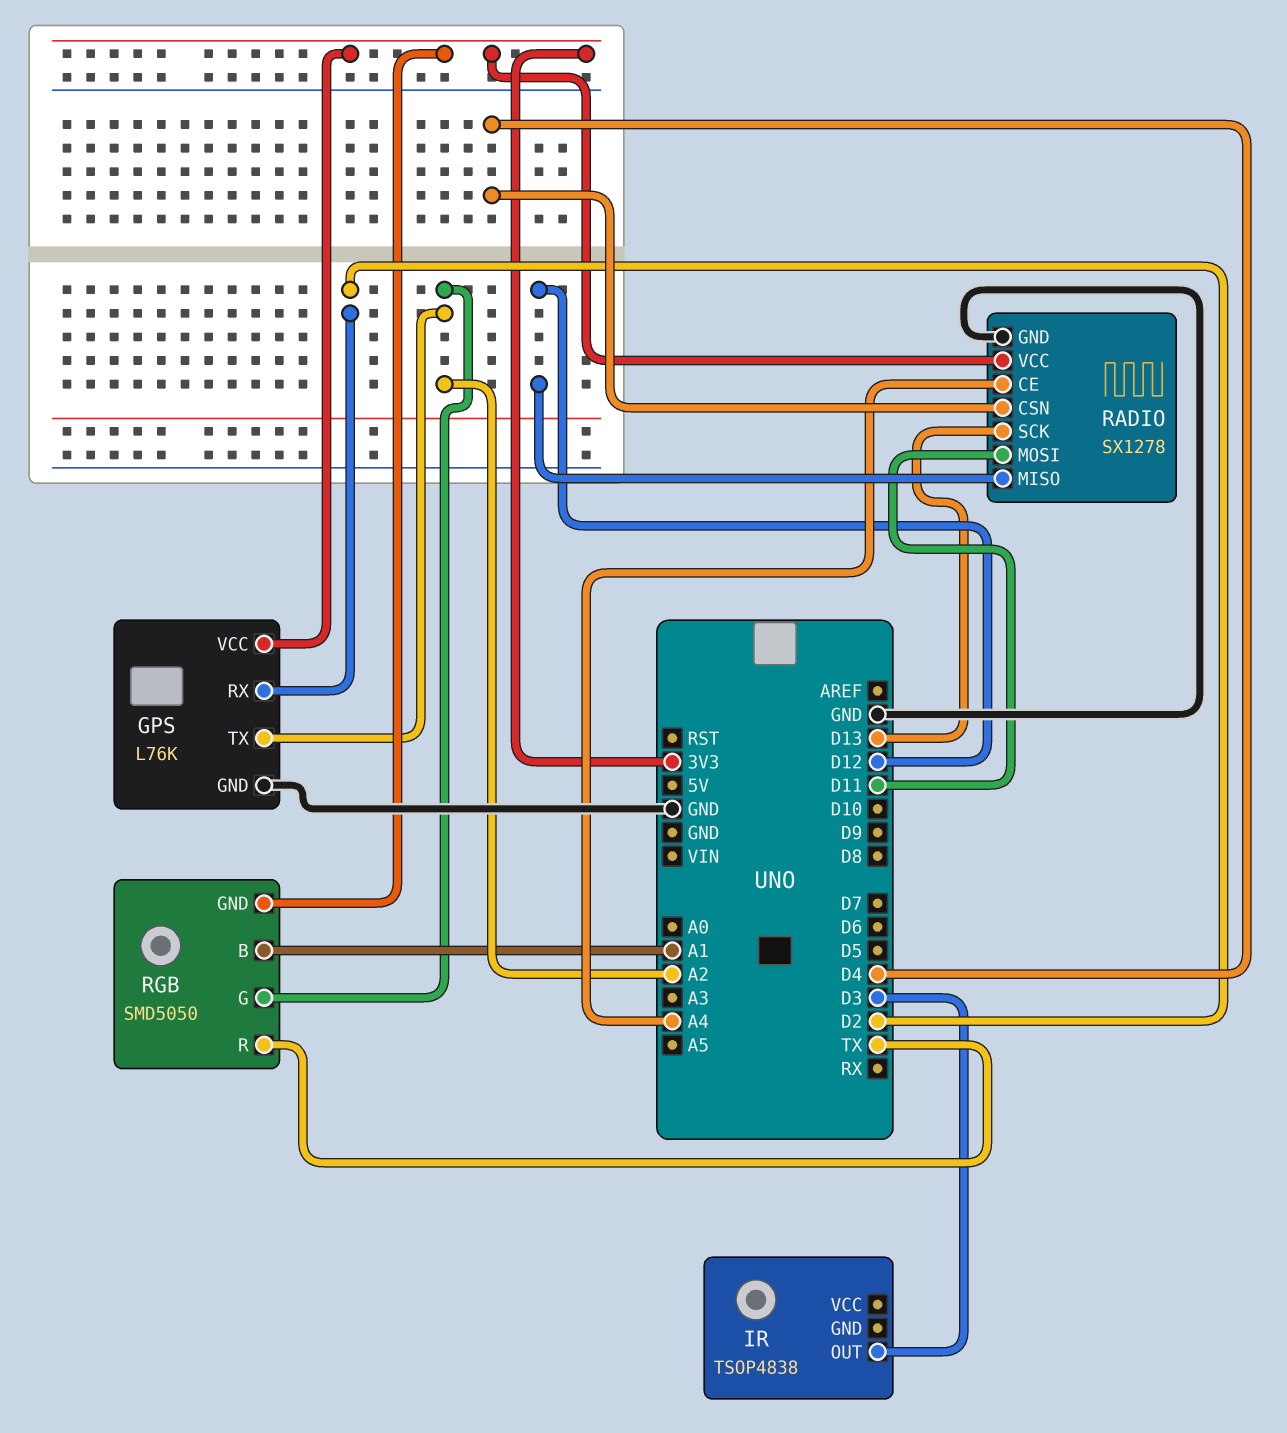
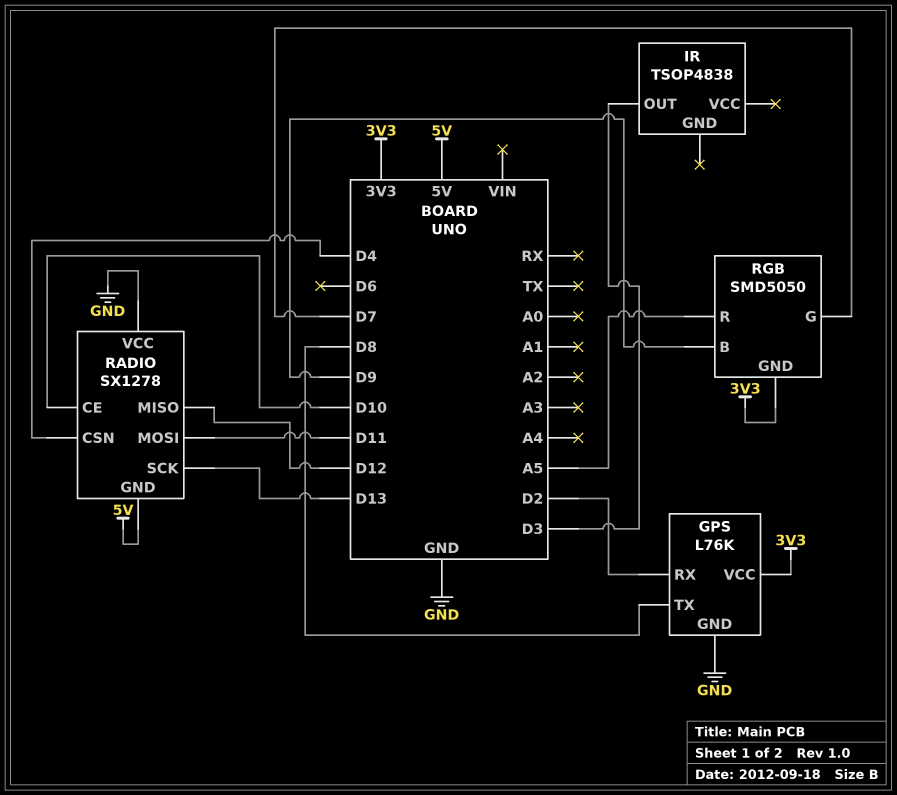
GPS pin TX: A2 -> D8
RADIO pin CE: A4 -> D10
RADIO pin GND: GND -> 5V
RADIO pin VCC: 3V3 -> GND
RGB pin B: A1 -> D9
RGB pin G: A2 -> D7
RGB pin R: TX -> A5

